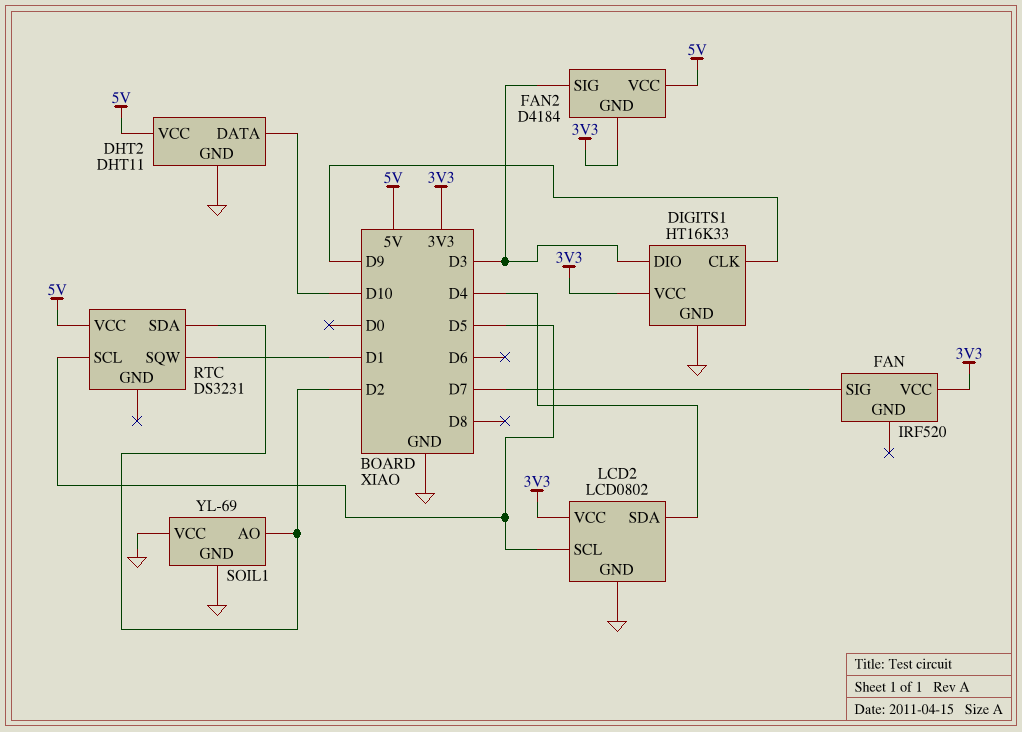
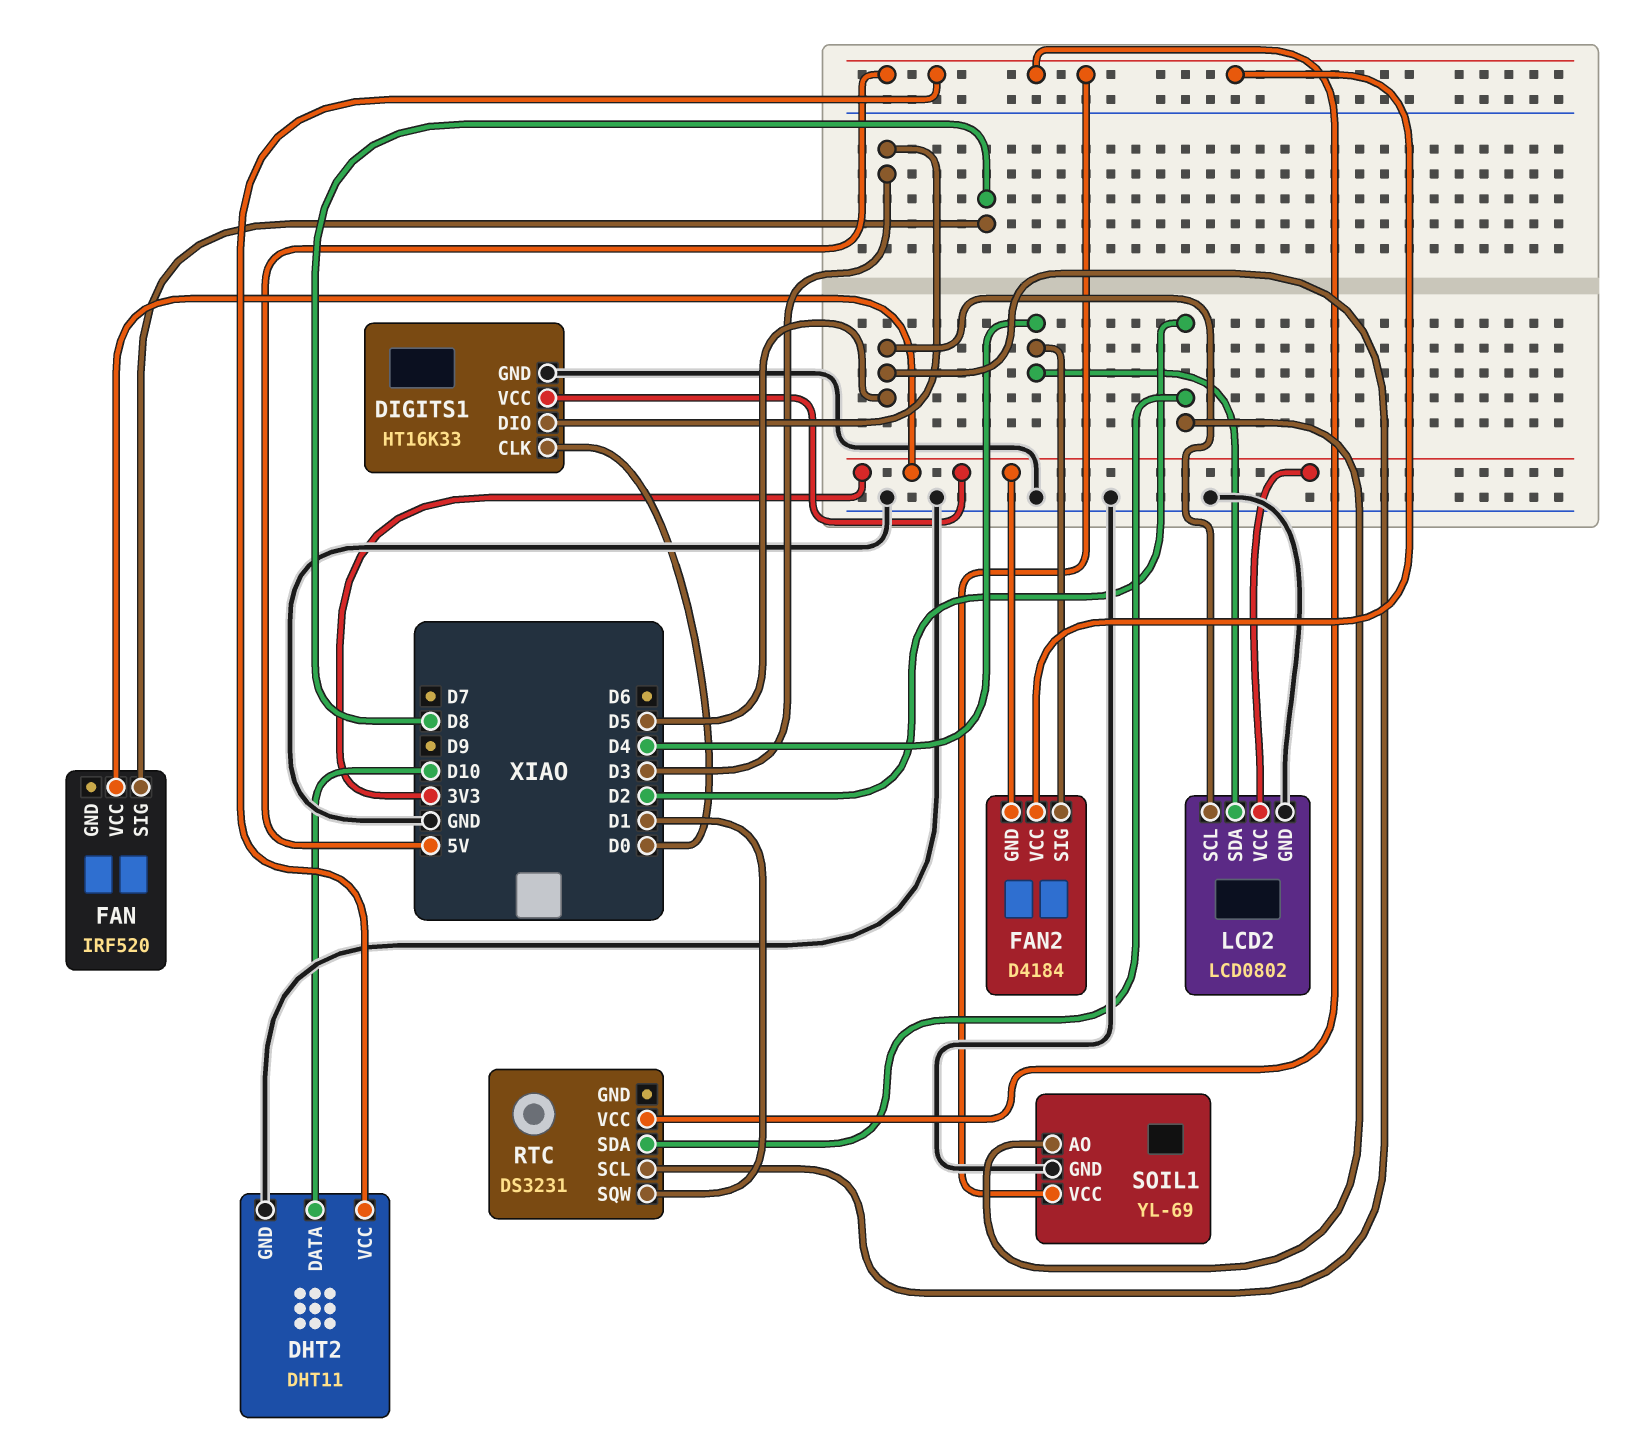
DIGITS1 pin CLK: D9 -> D0
FAN pin SIG: D7 -> D8
FAN2 pin SIG: D3 -> D4
SOIL1 pin VCC: GND -> 5V

